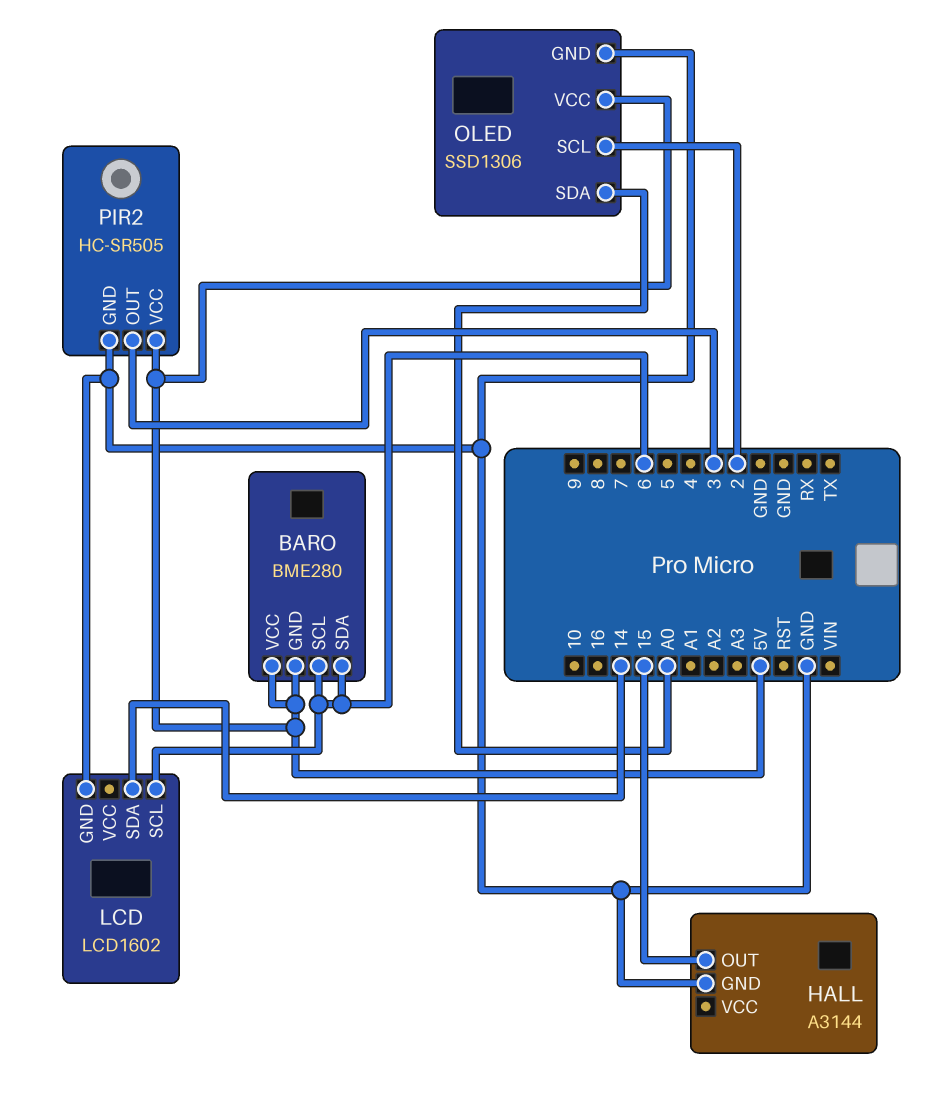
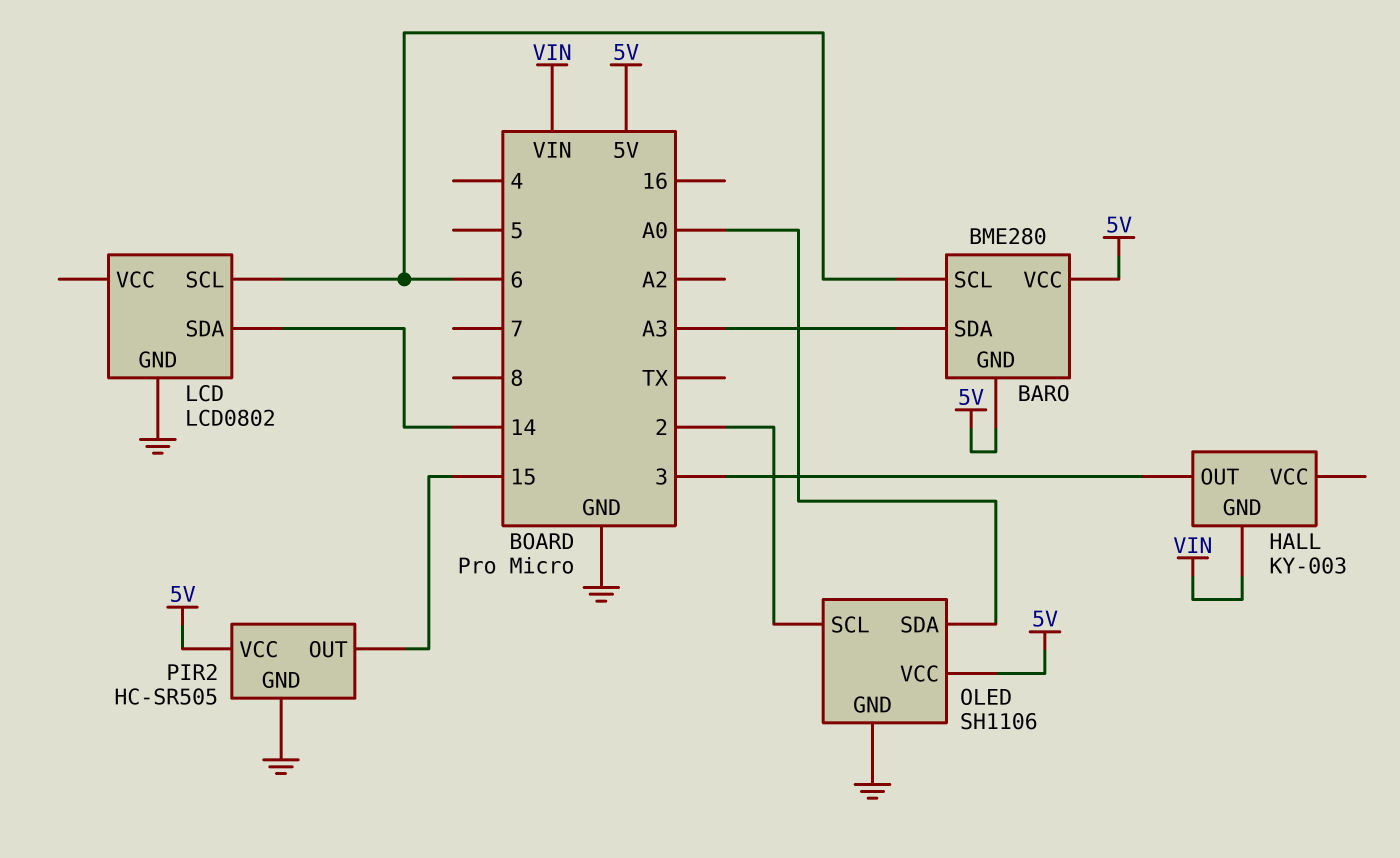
BARO pin SDA: 6 -> A3
HALL: A3144 -> KY-003
HALL pin GND: GND -> VIN
HALL pin OUT: 15 -> 3
LCD: LCD1602 -> LCD0802
OLED: SSD1306 -> SH1106
PIR2 pin OUT: 3 -> 15

